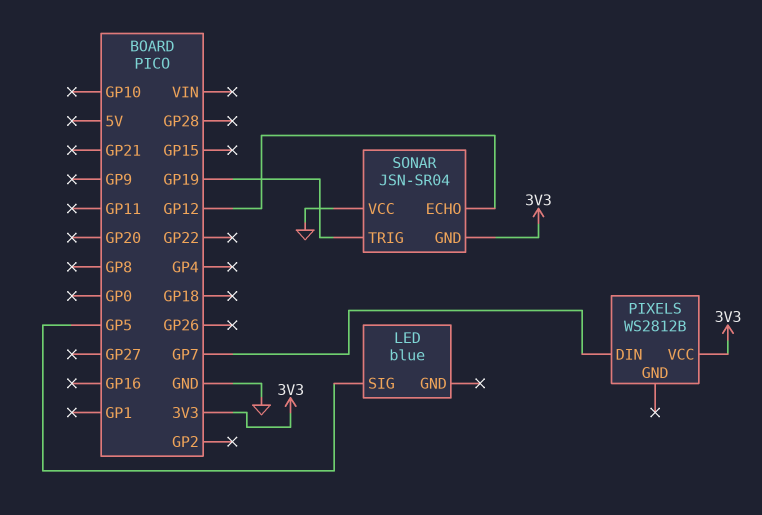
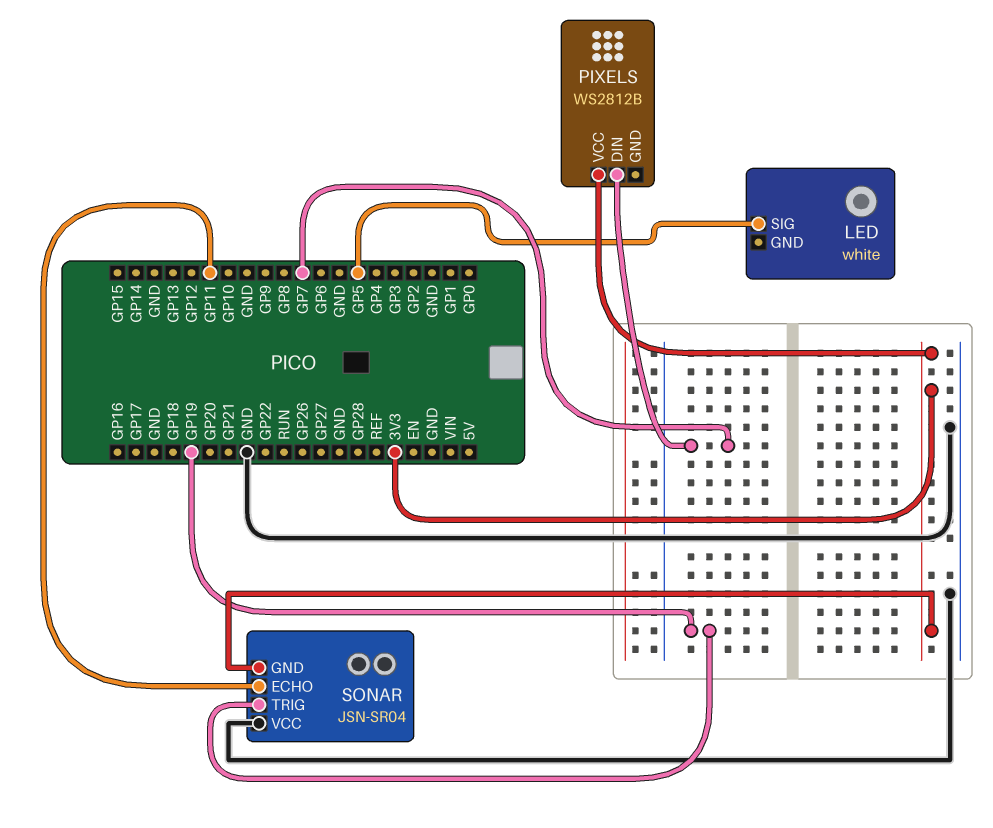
LED: blue -> white
SONAR pin ECHO: GP12 -> GP11

